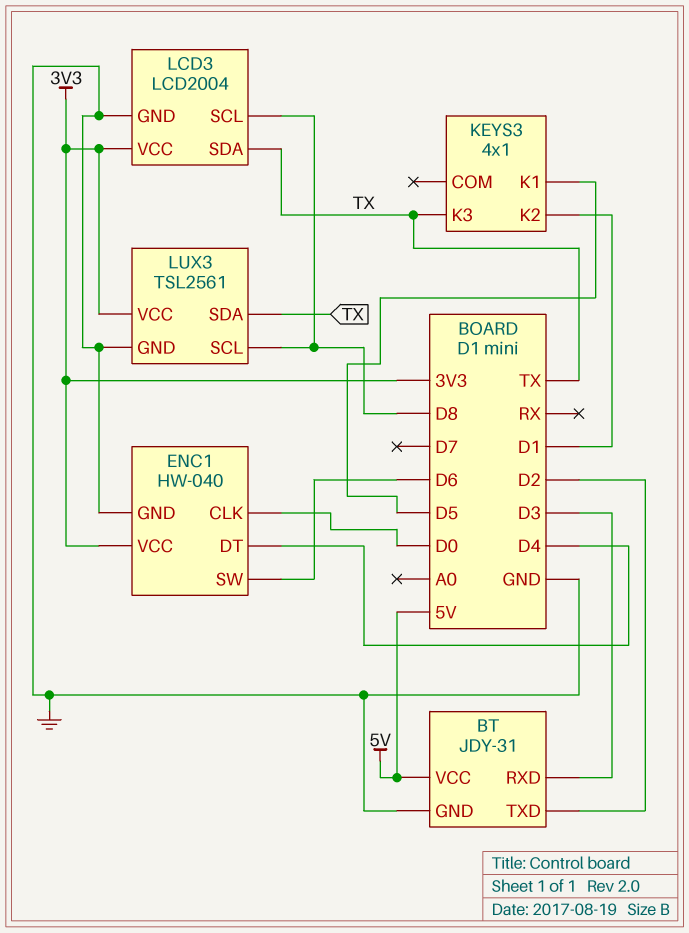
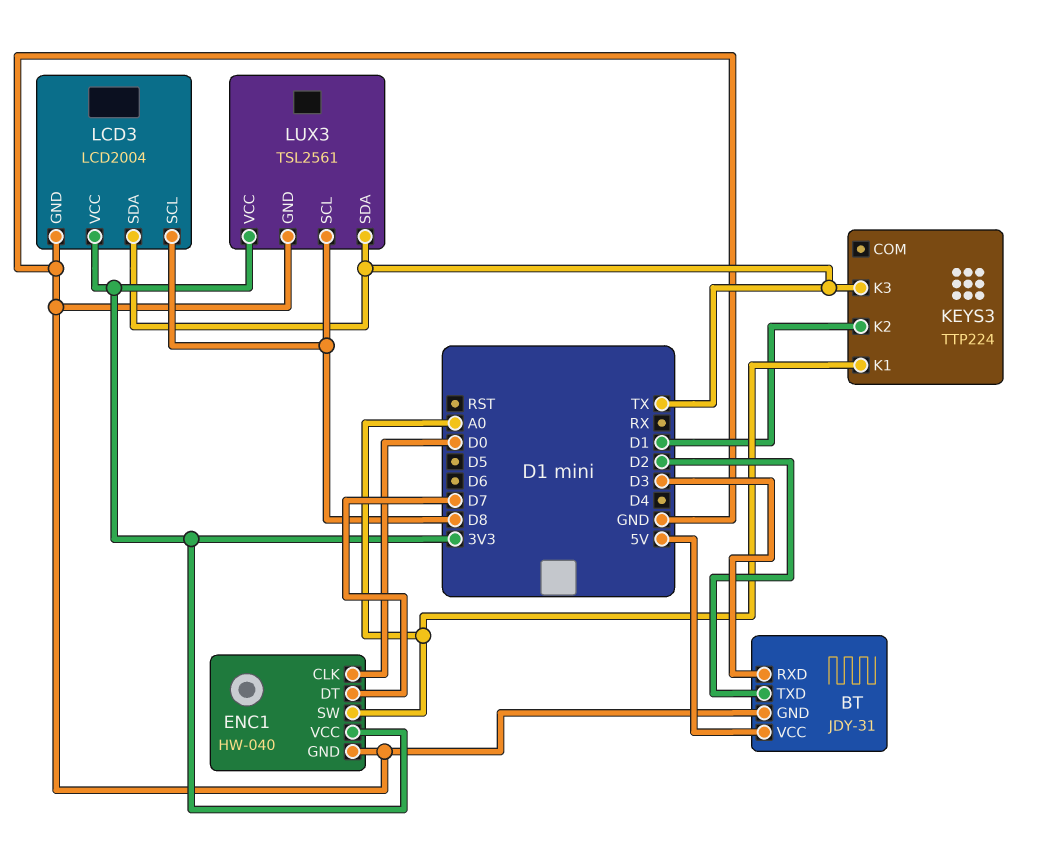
ENC1 pin DT: D4 -> D7
ENC1 pin SW: D6 -> A0
KEYS3: 4x1 -> TTP224
KEYS3 pin K1: D5 -> A0

